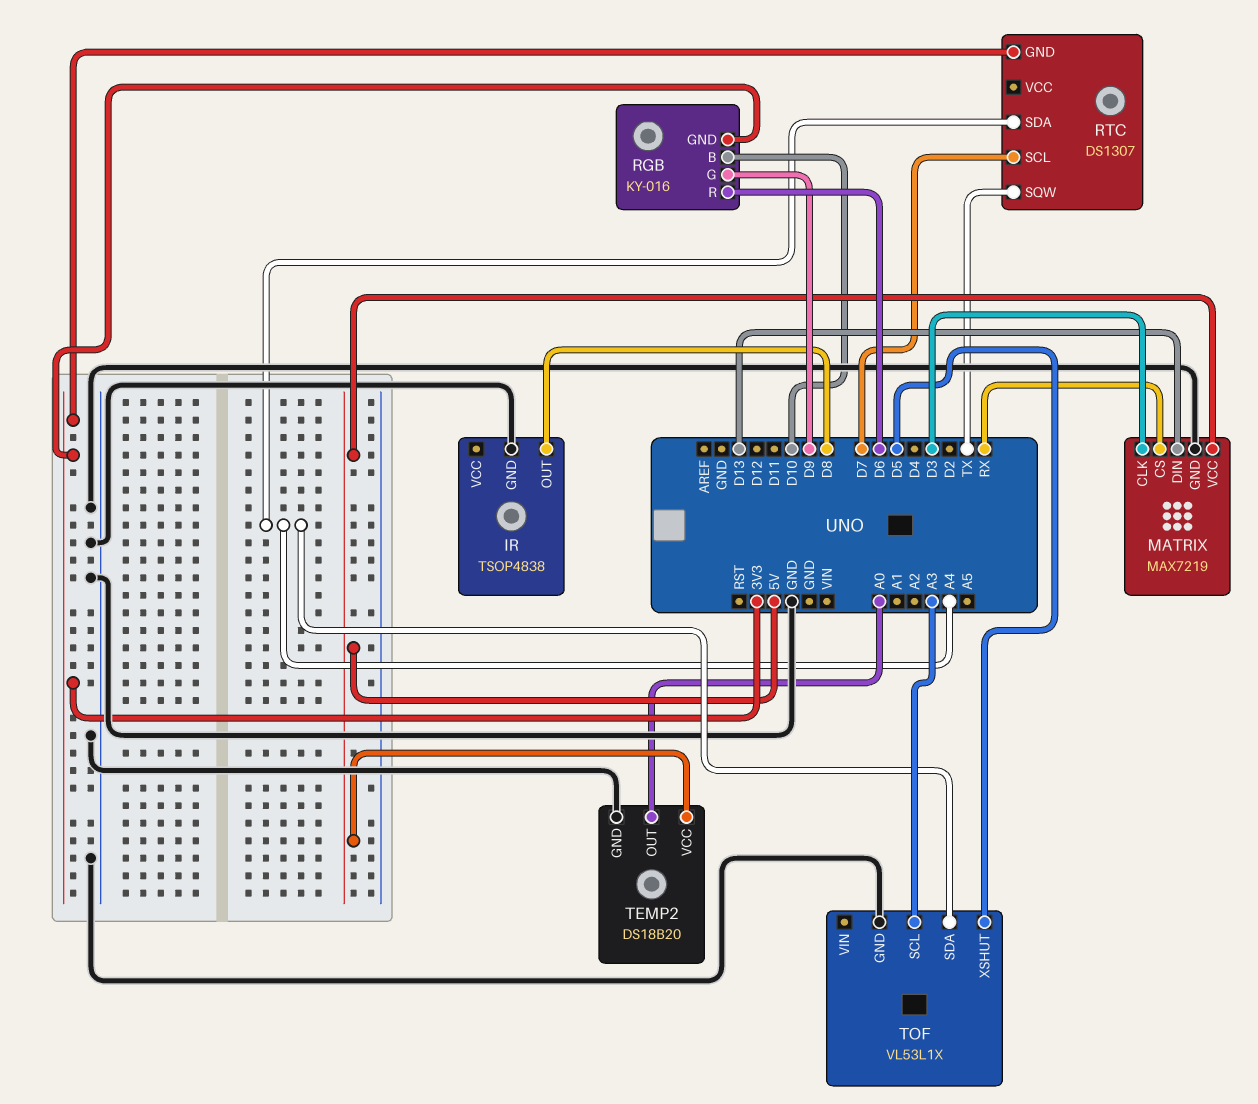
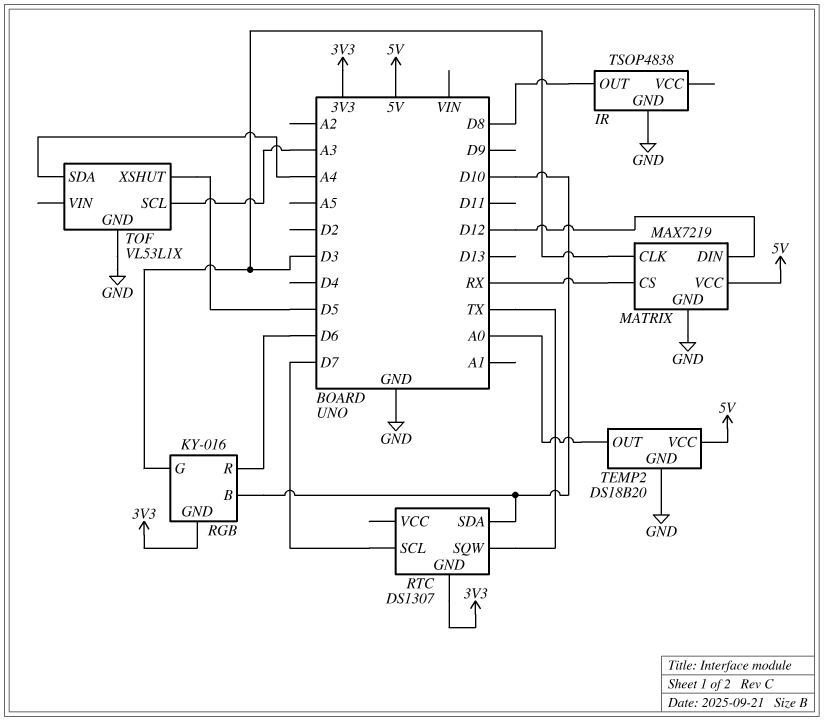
MATRIX pin DIN: D13 -> D12
RGB pin G: D9 -> D3
RTC pin SDA: A4 -> D10

